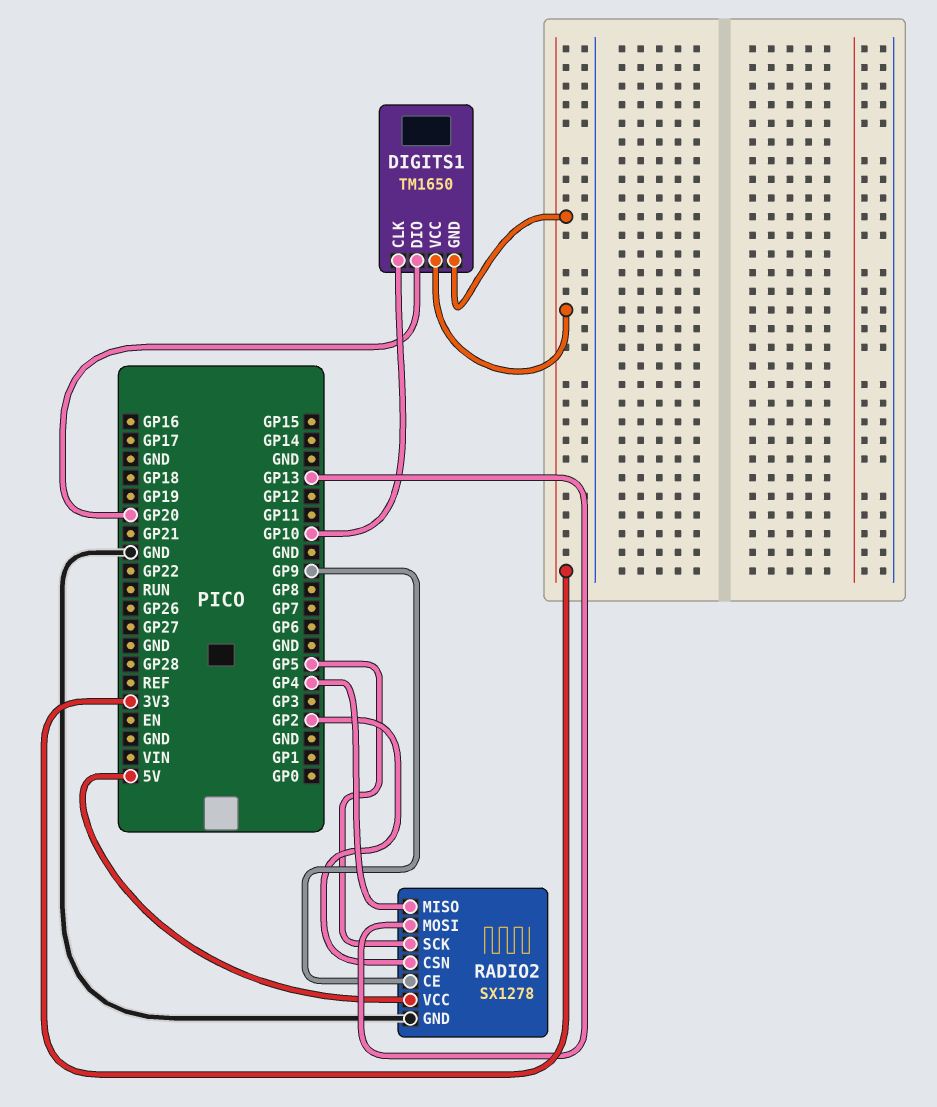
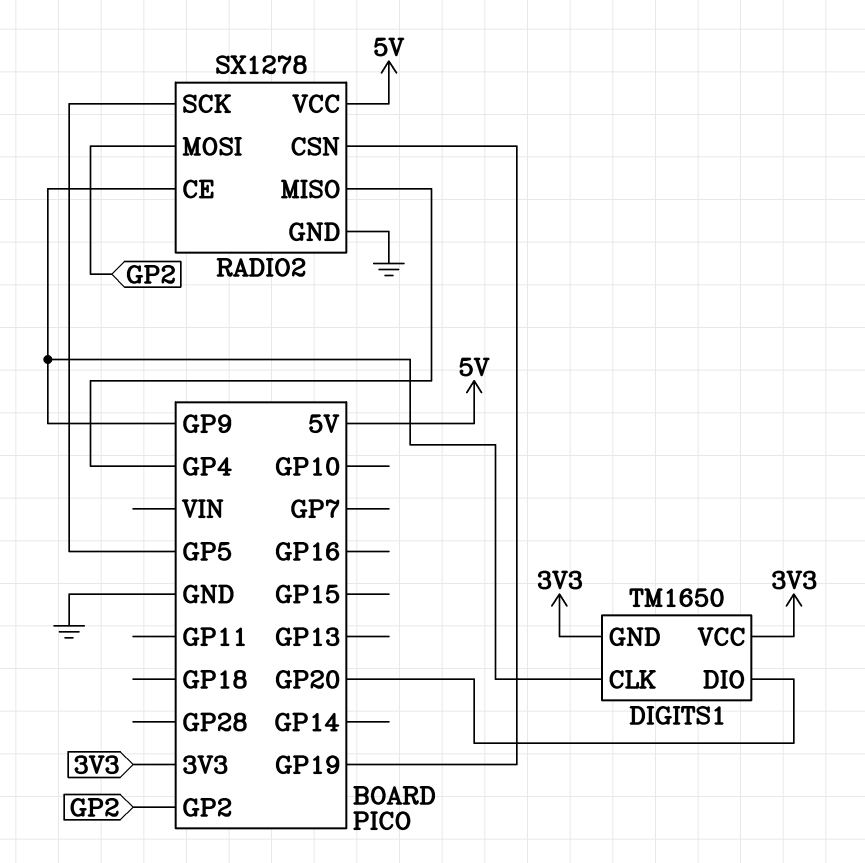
DIGITS1 pin CLK: GP10 -> GP9
RADIO2 pin CSN: GP2 -> GP19
RADIO2 pin MOSI: GP13 -> GP2

